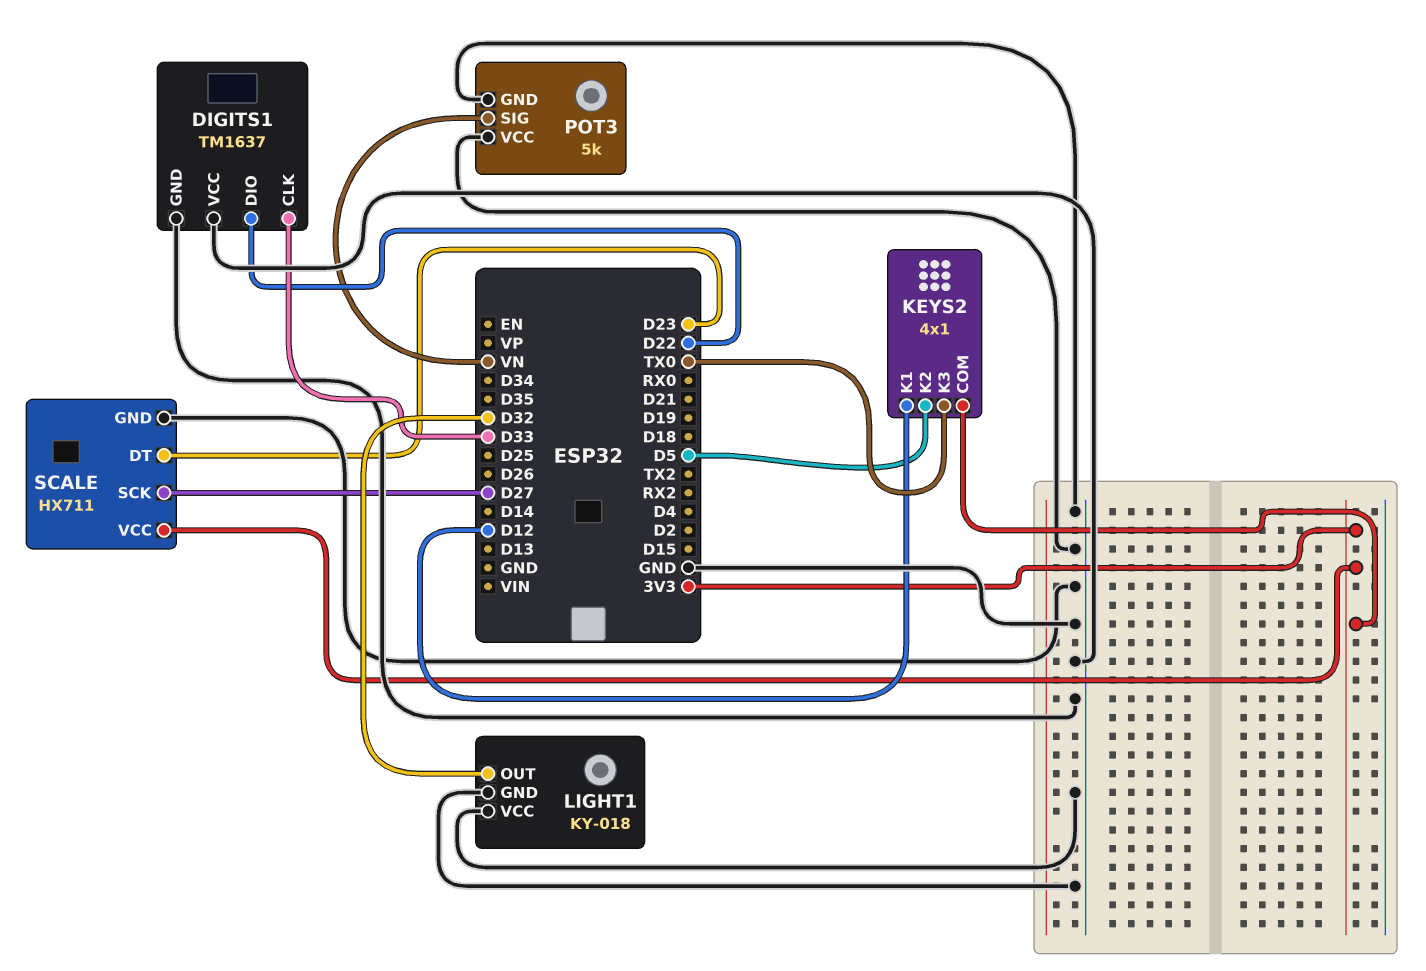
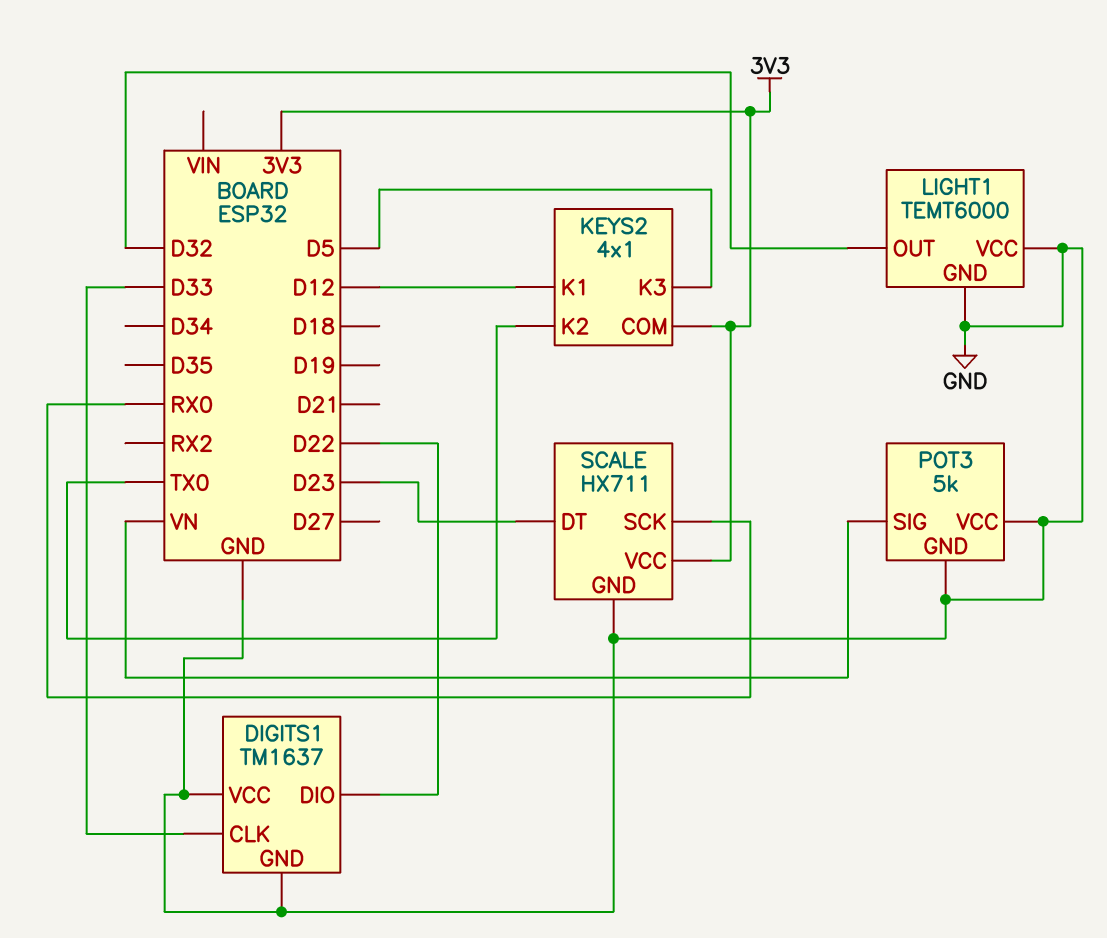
KEYS2 pin K2: D5 -> TX0
KEYS2 pin K3: TX0 -> D5
LIGHT1: KY-018 -> TEMT6000
SCALE pin SCK: D27 -> RX0

